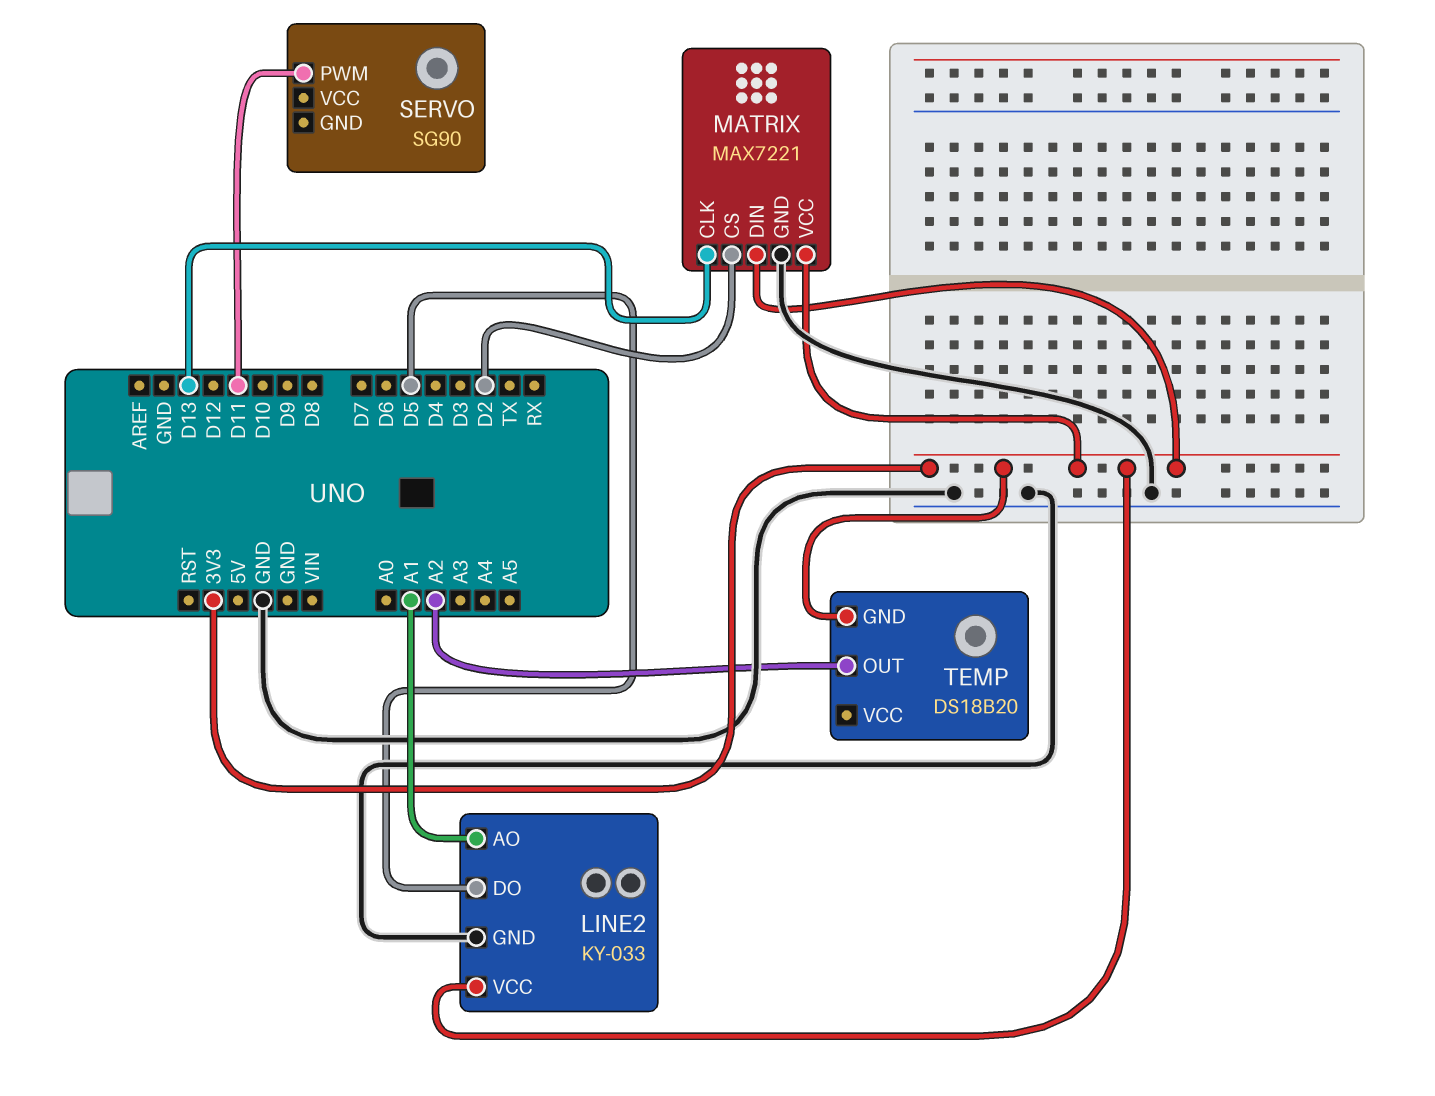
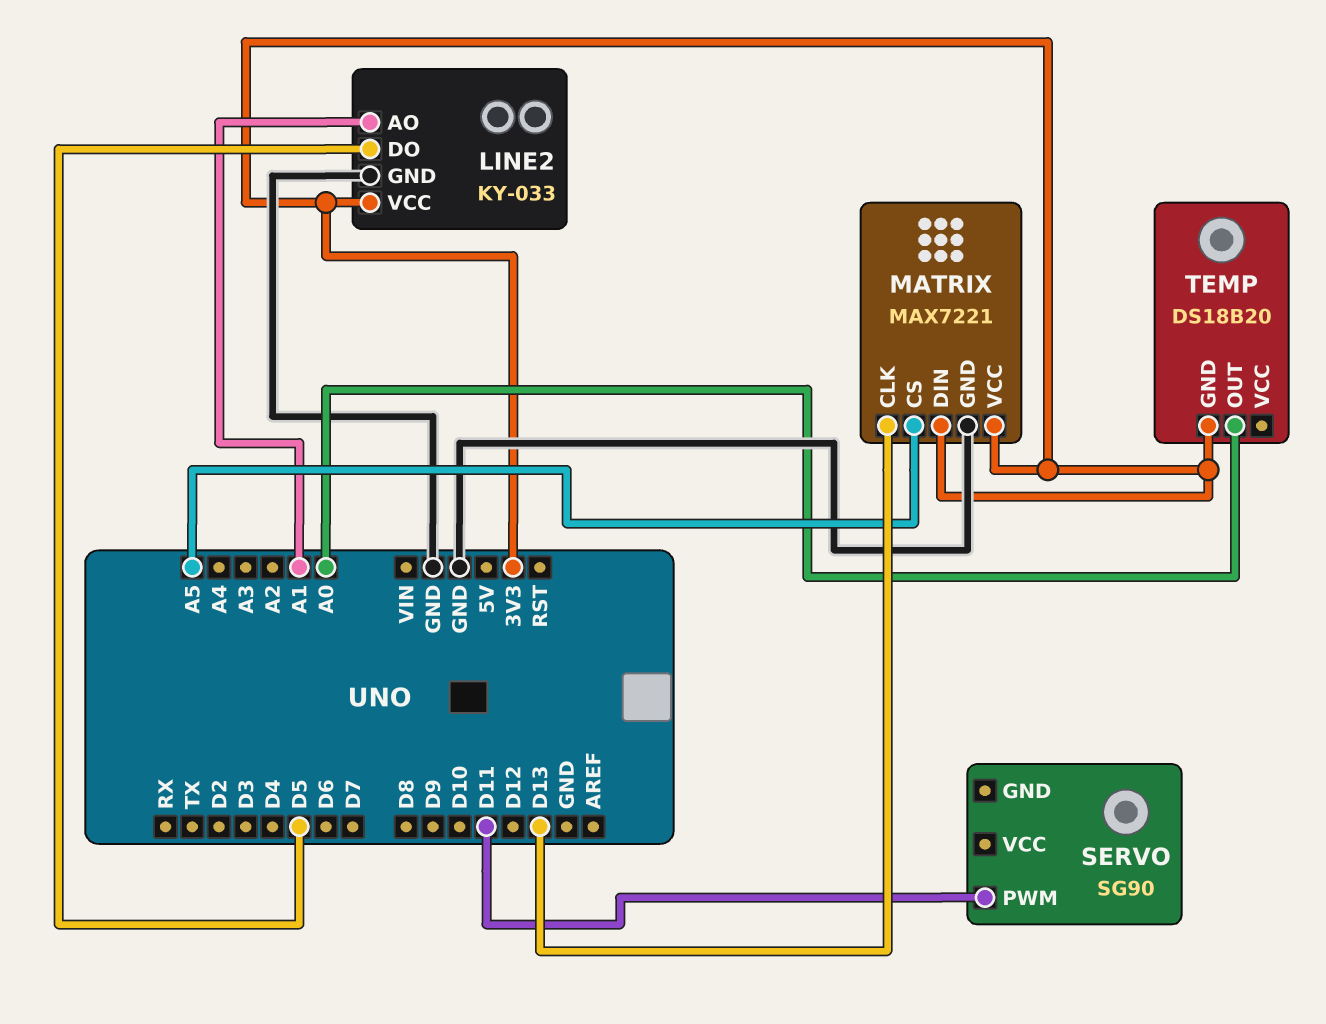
MATRIX pin CS: D2 -> A5
TEMP pin OUT: A2 -> A0

